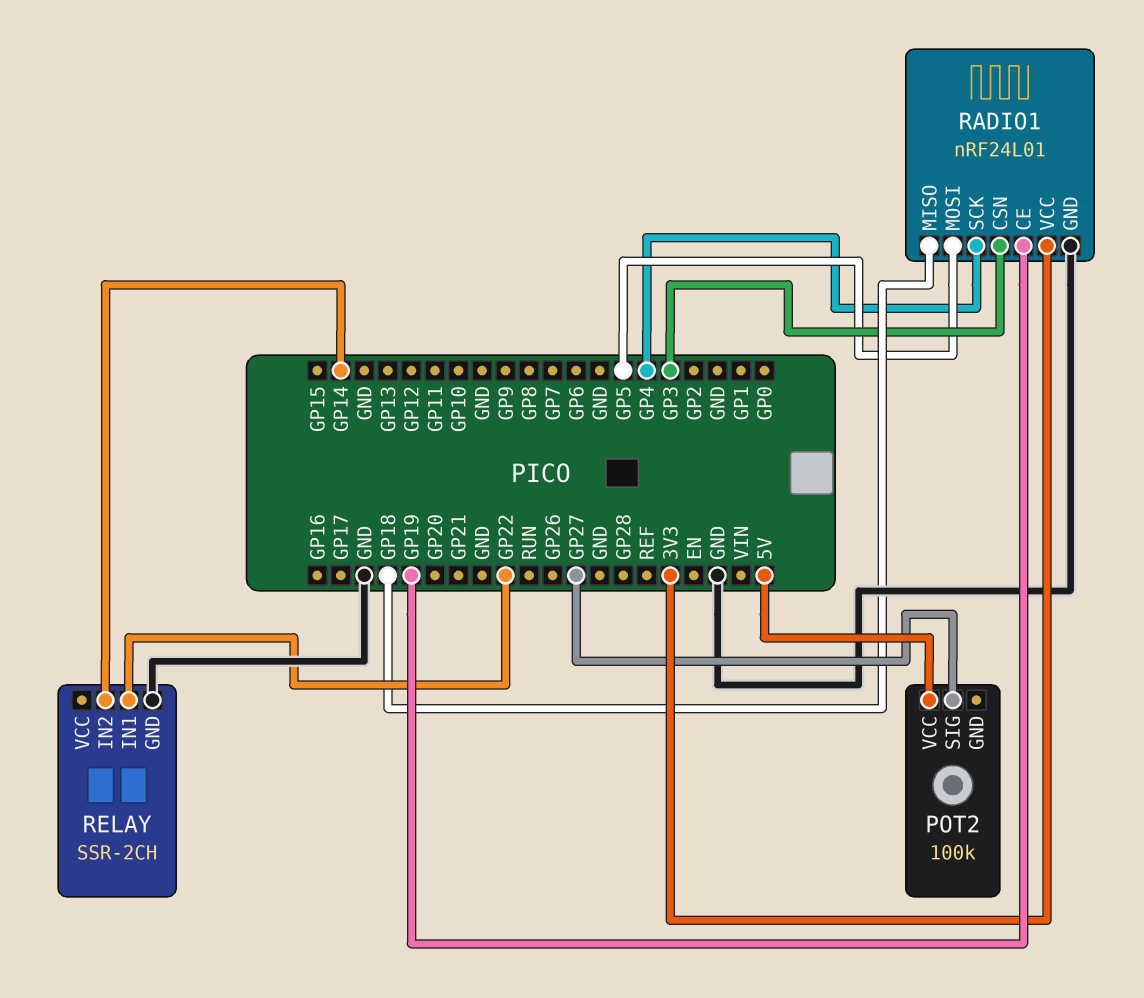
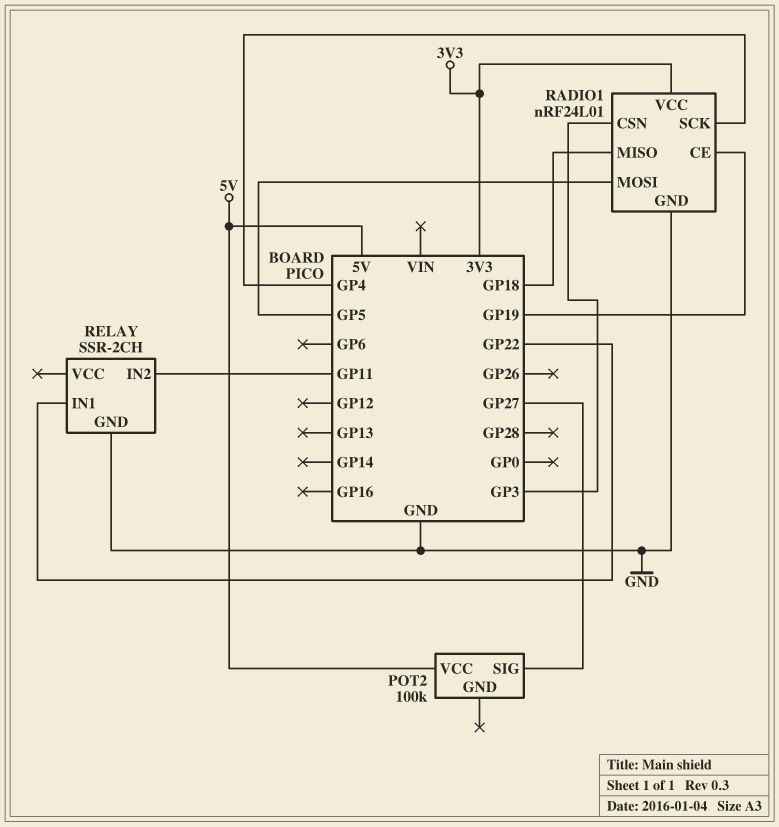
RELAY pin IN2: GP14 -> GP11

